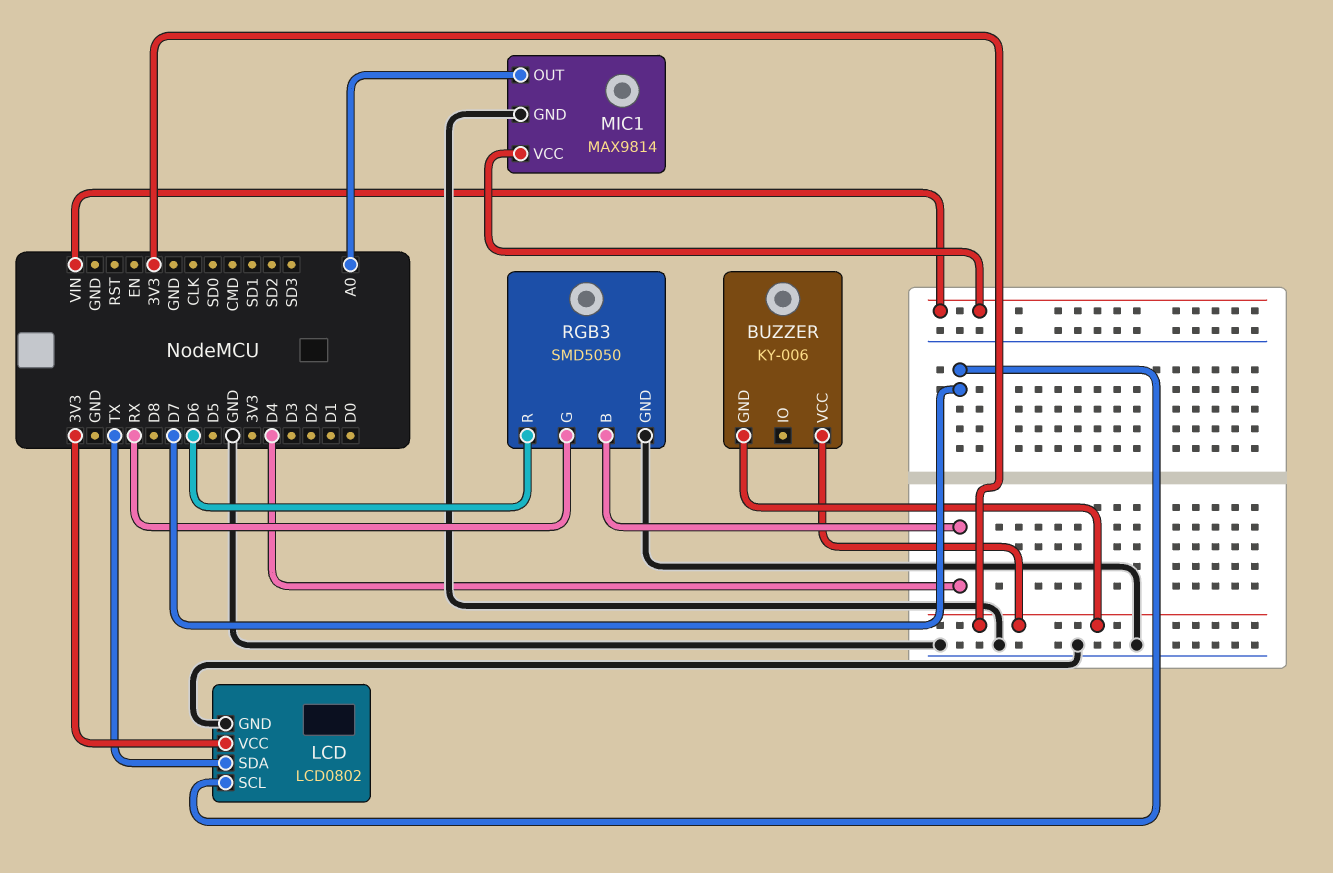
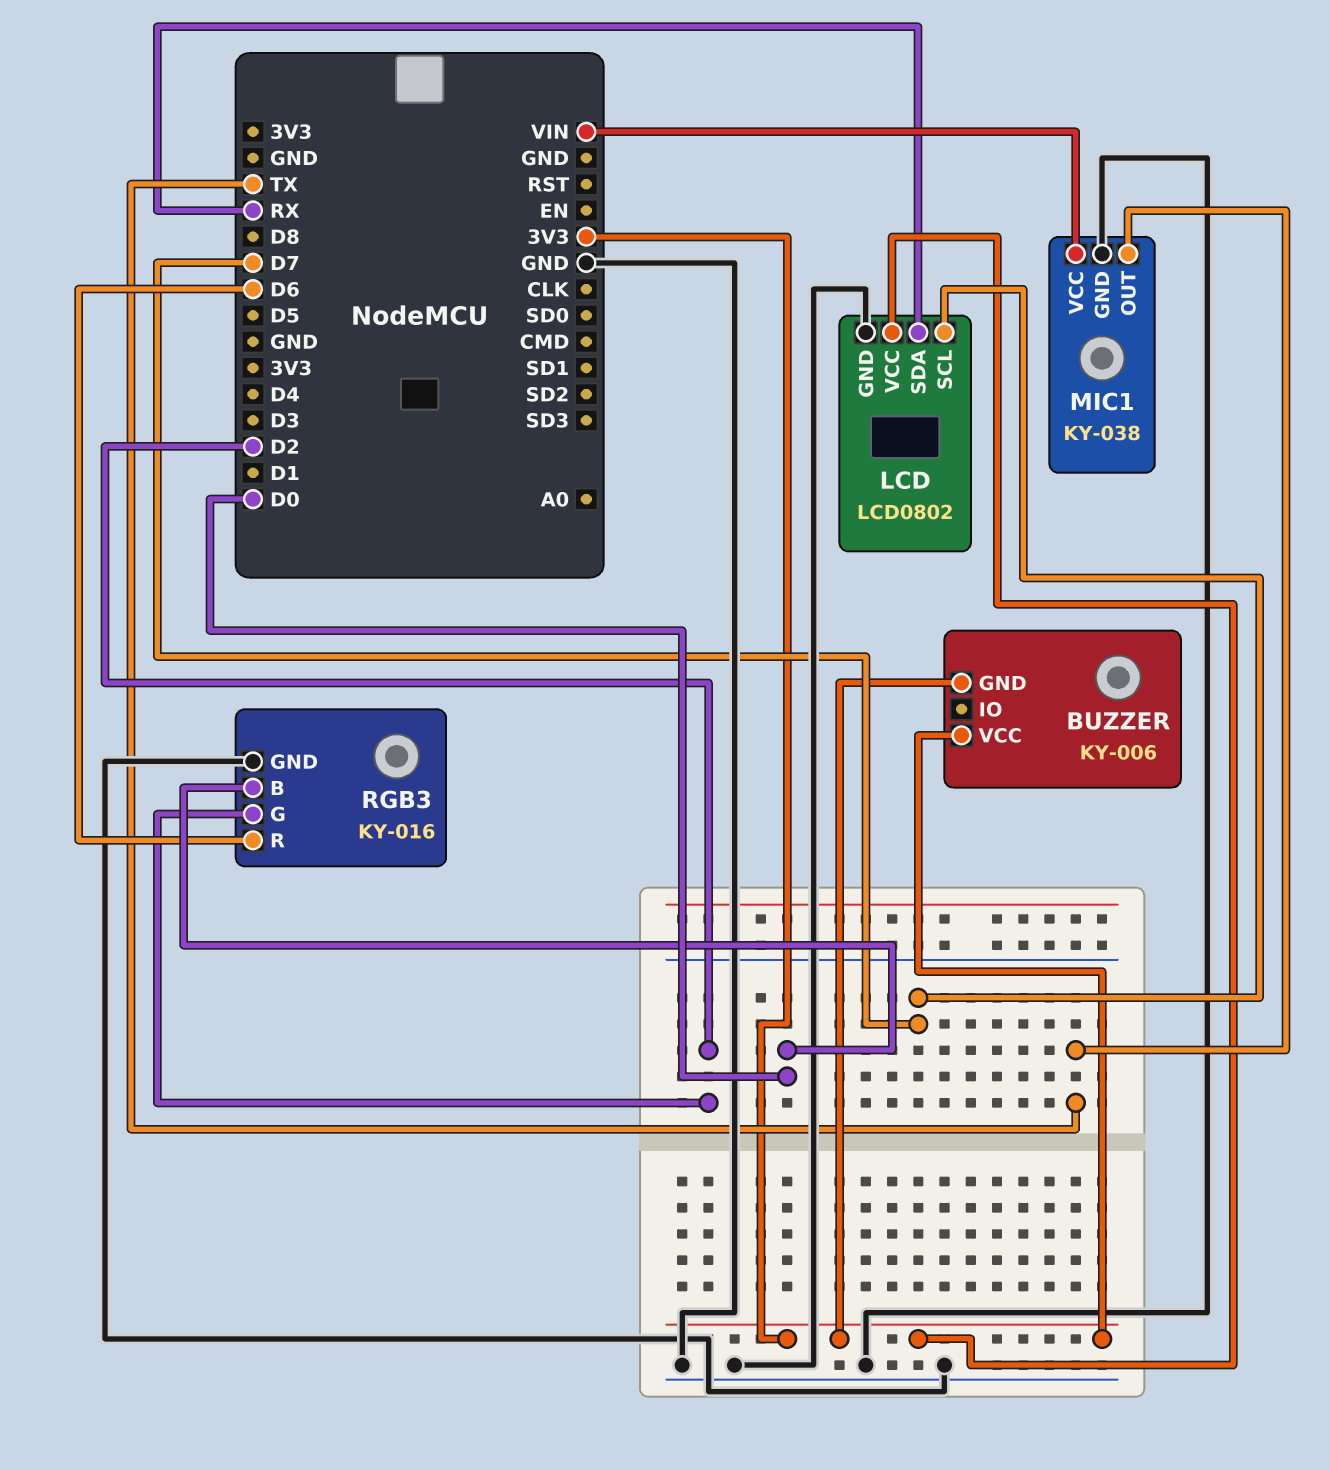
LCD pin SDA: TX -> RX
MIC1: MAX9814 -> KY-038
MIC1 pin OUT: A0 -> TX
RGB3: SMD5050 -> KY-016
RGB3 pin B: D4 -> D0
RGB3 pin G: RX -> D2

